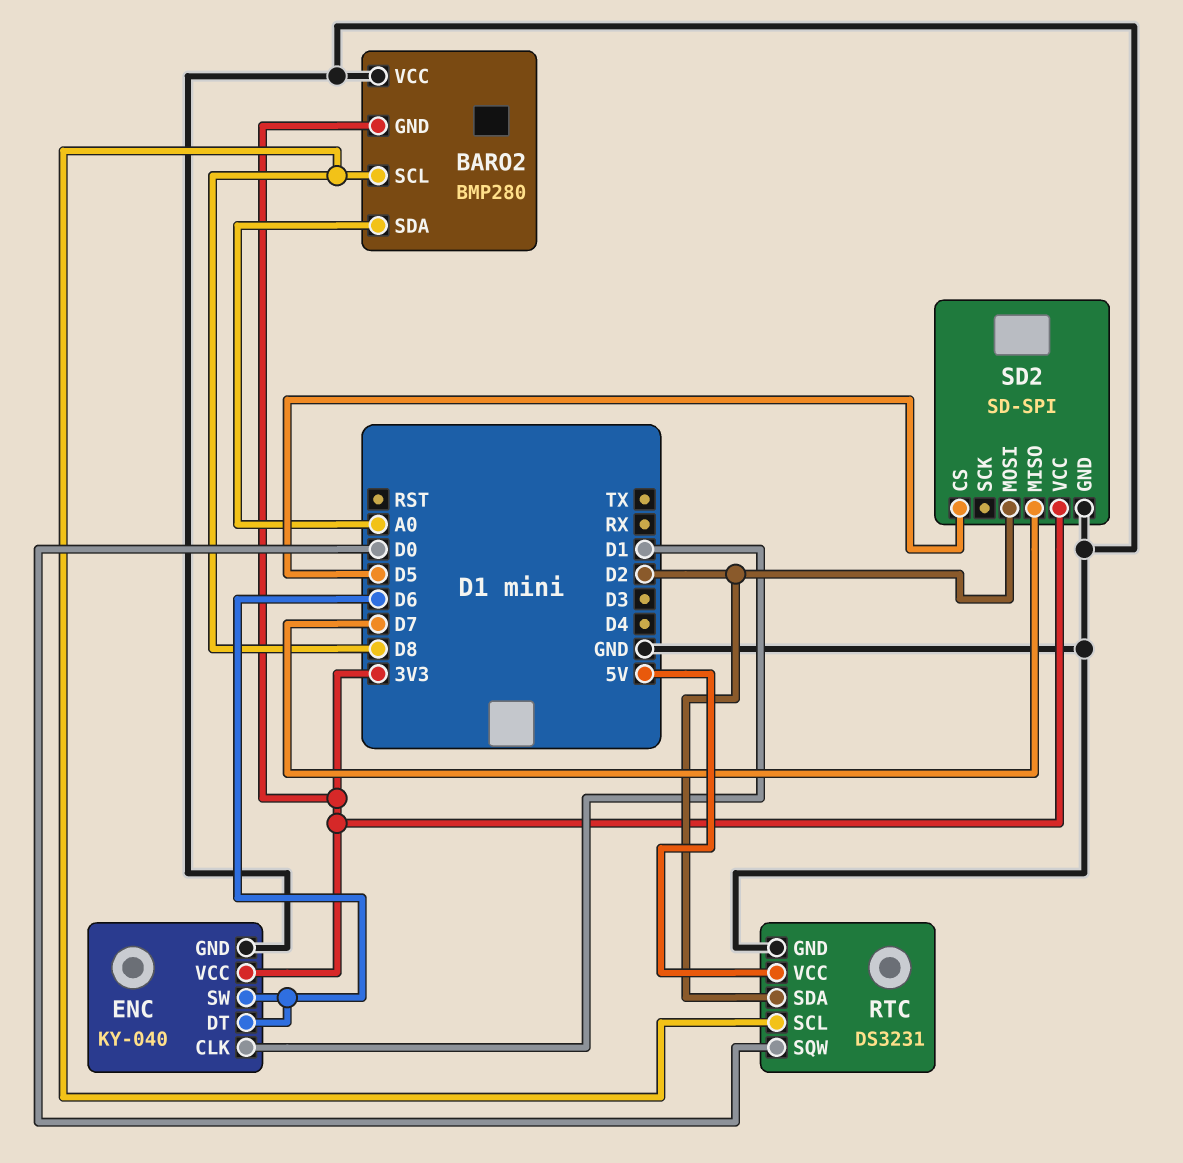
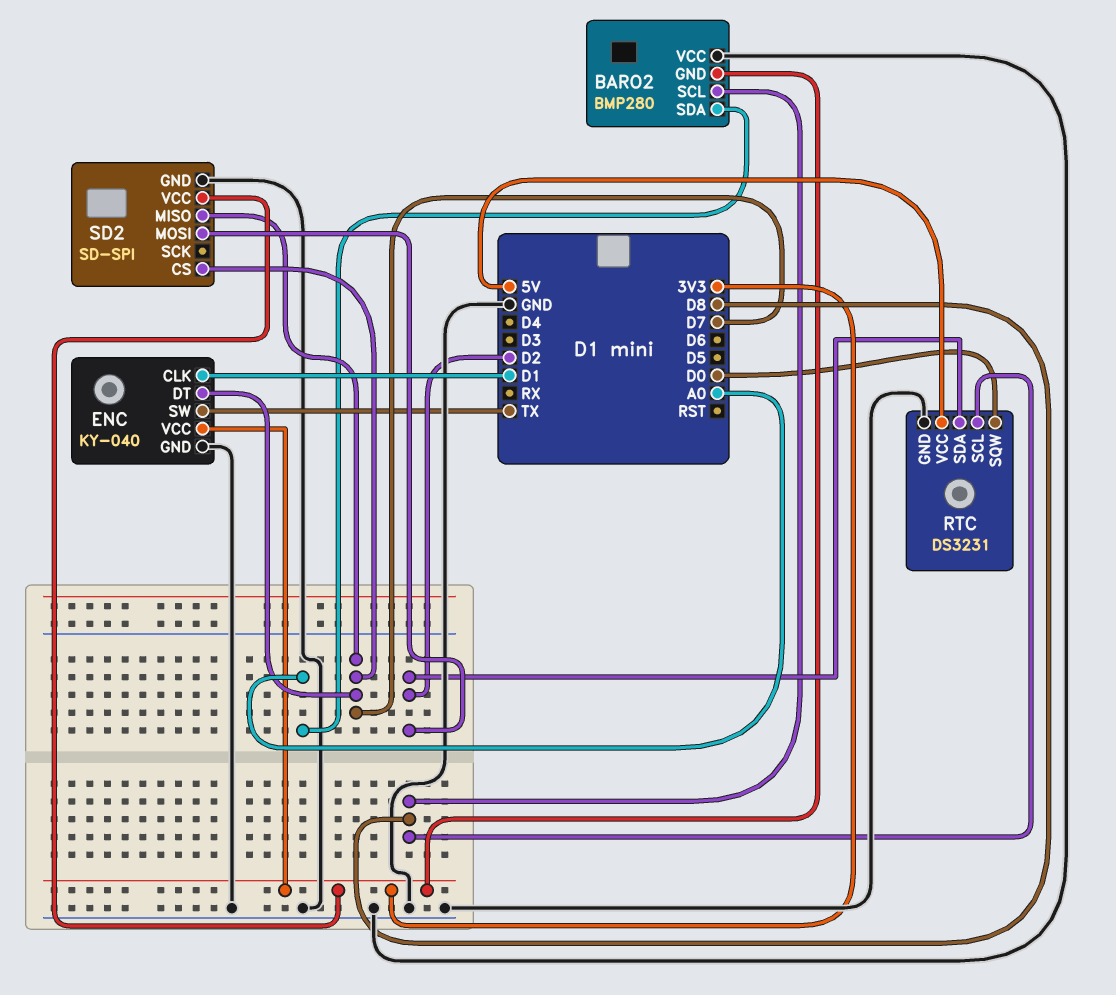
ENC pin DT: D6 -> D7
ENC pin SW: D6 -> TX
SD2 pin CS: D5 -> D7

